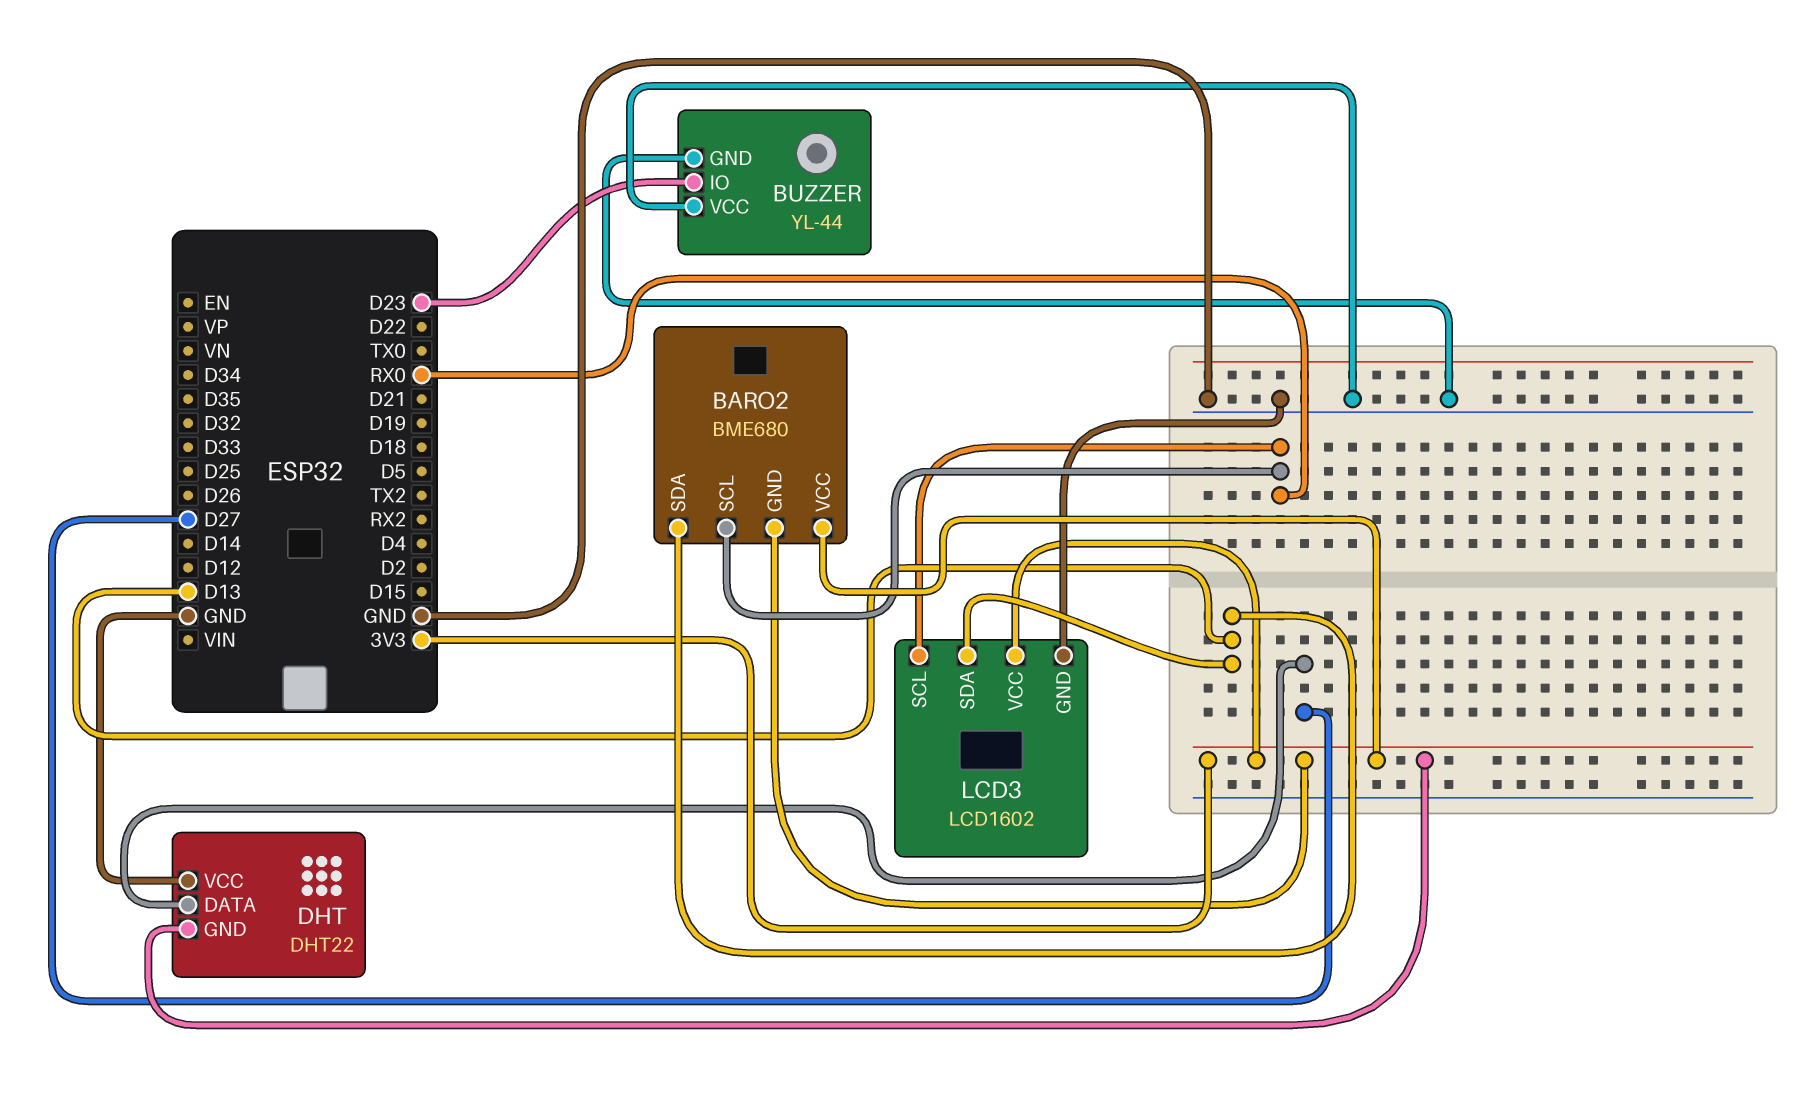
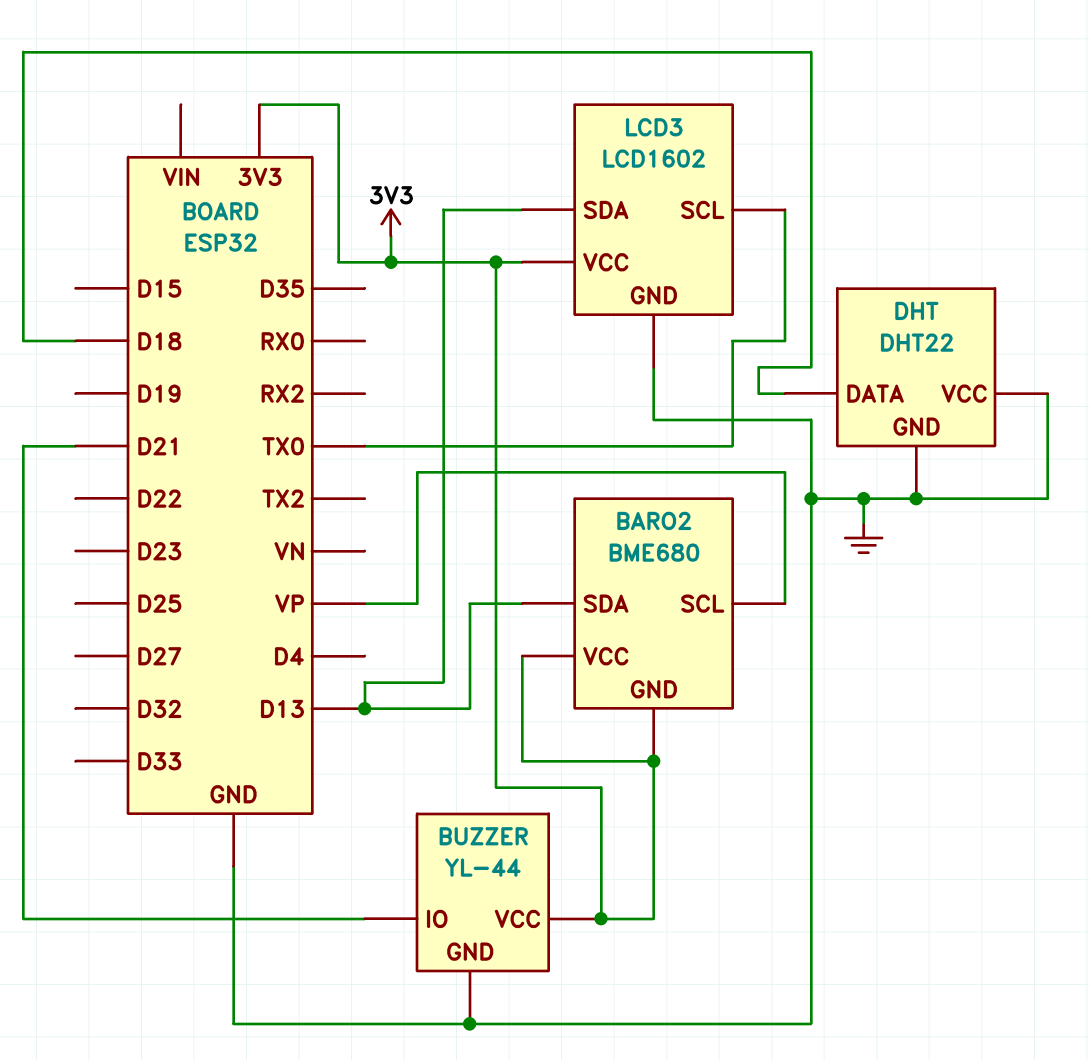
BARO2 pin SCL: RX0 -> VP
BUZZER pin IO: D23 -> D21
BUZZER pin VCC: GND -> 3V3
DHT pin DATA: D27 -> D18
DHT pin GND: 3V3 -> GND
LCD3 pin SCL: RX0 -> TX0

